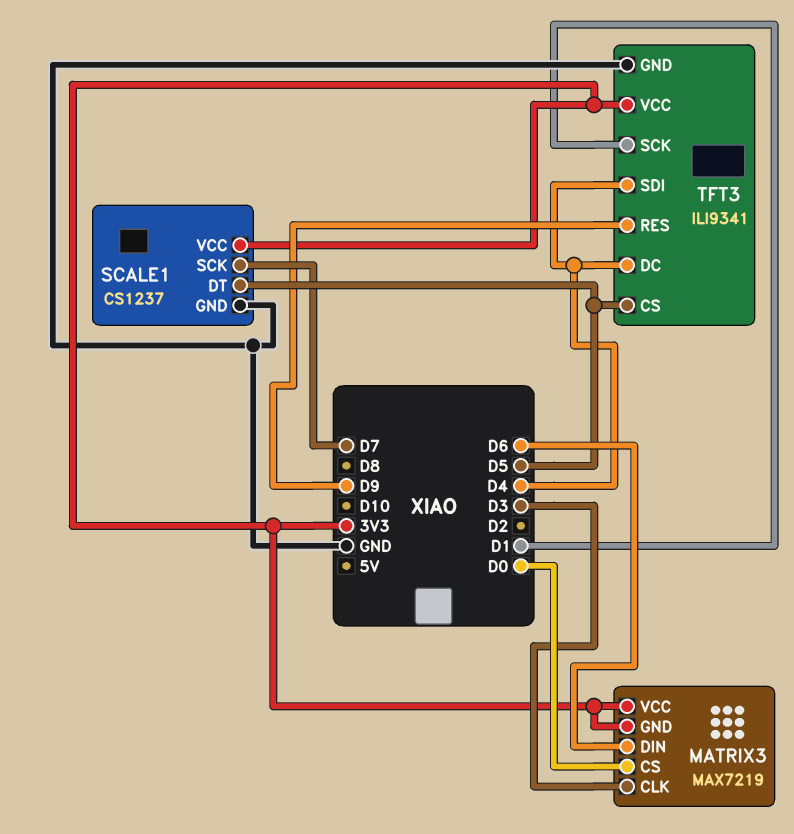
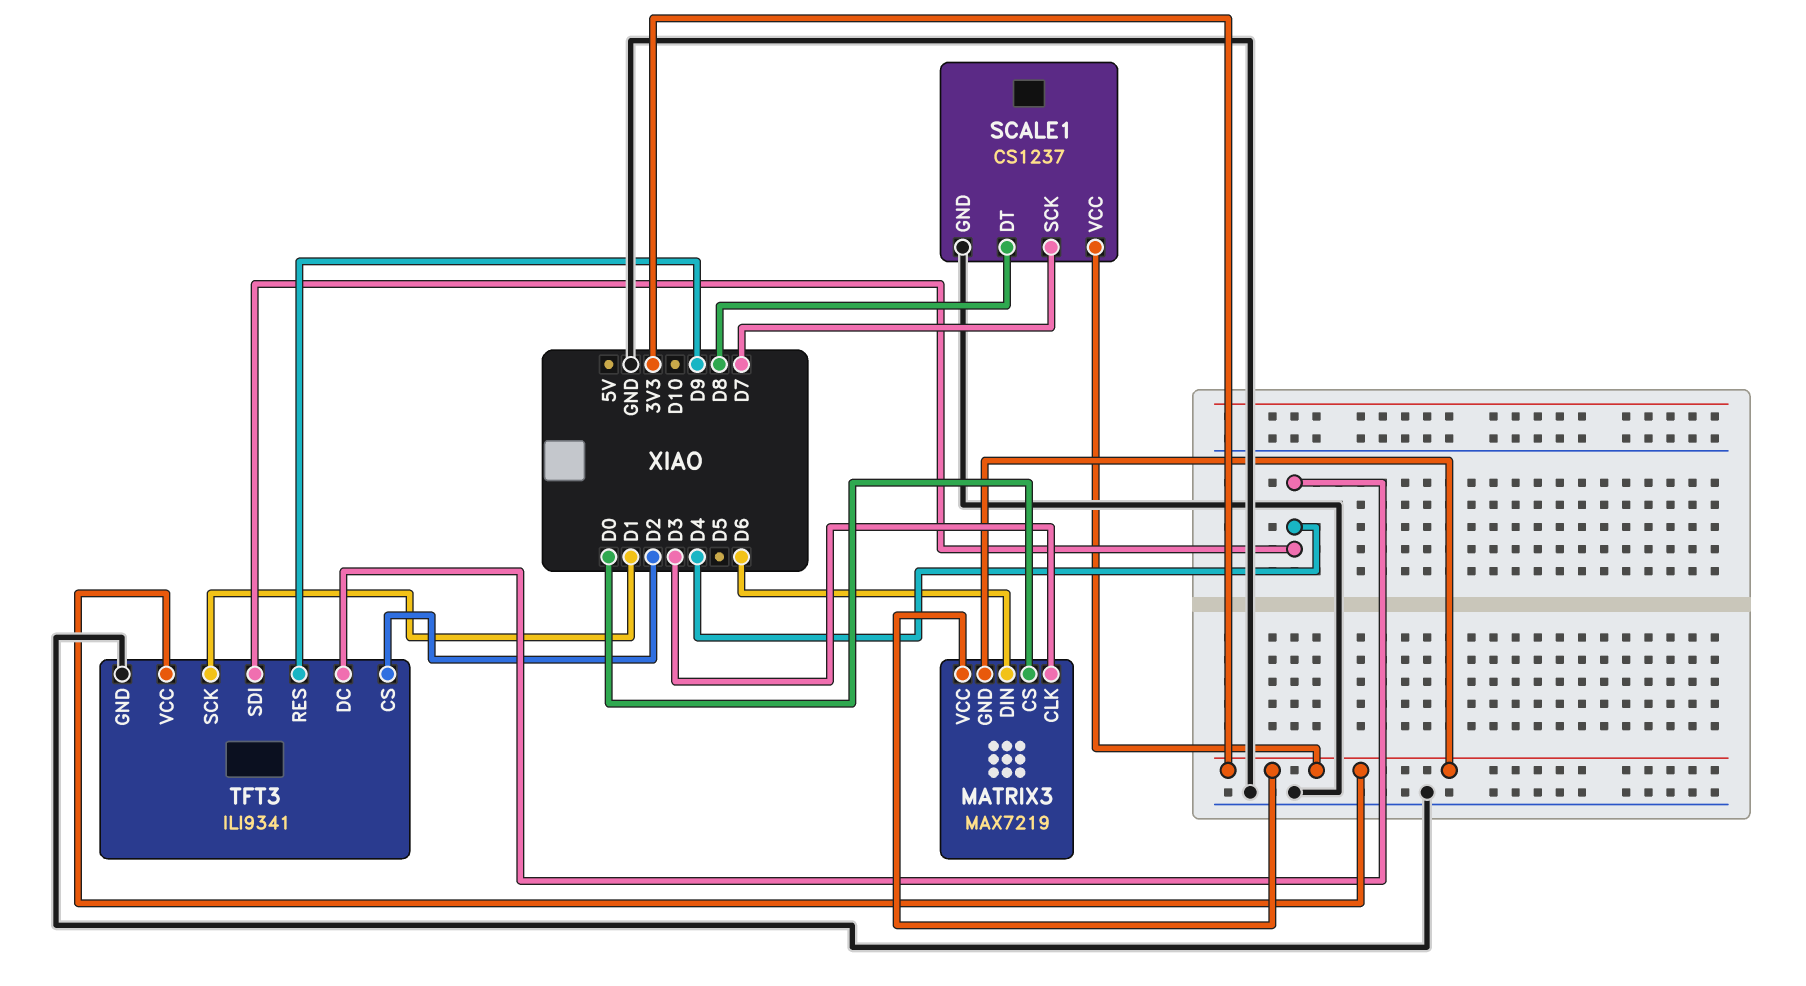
SCALE1 pin DT: D5 -> D8
TFT3 pin CS: D5 -> D2

